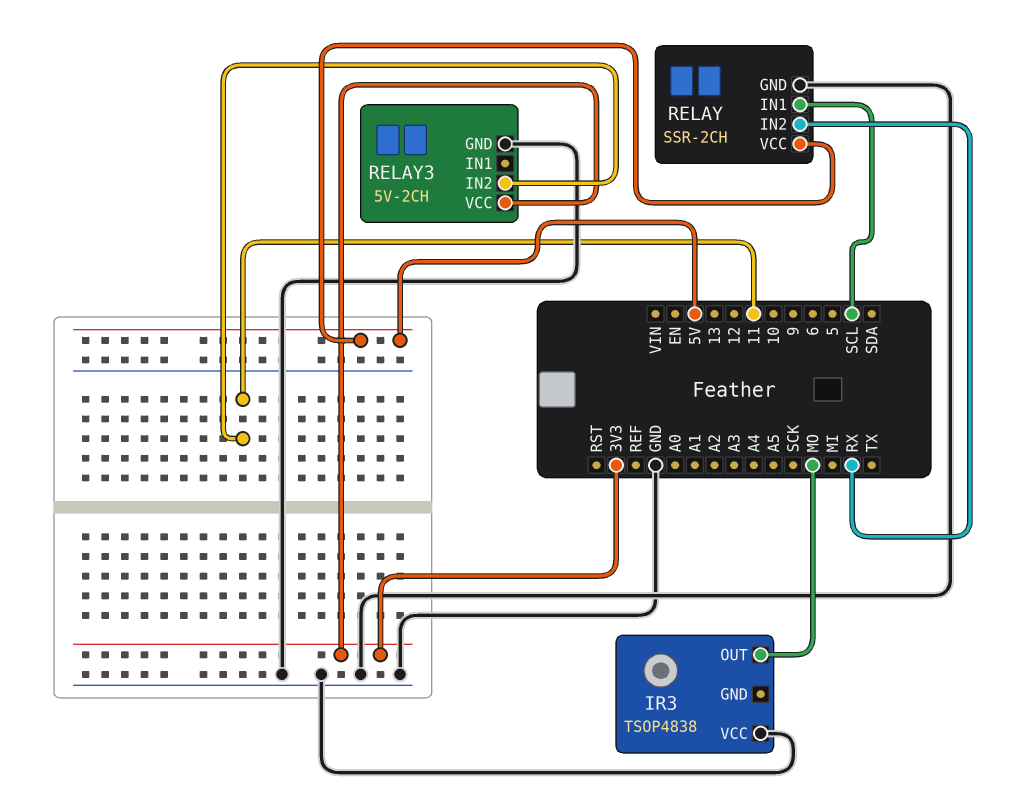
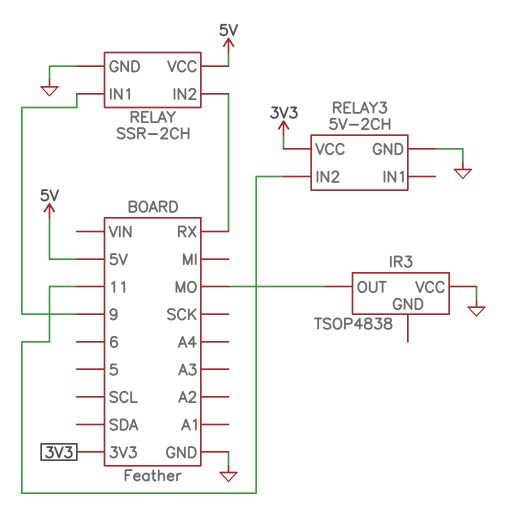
RELAY pin IN1: SCL -> 9

